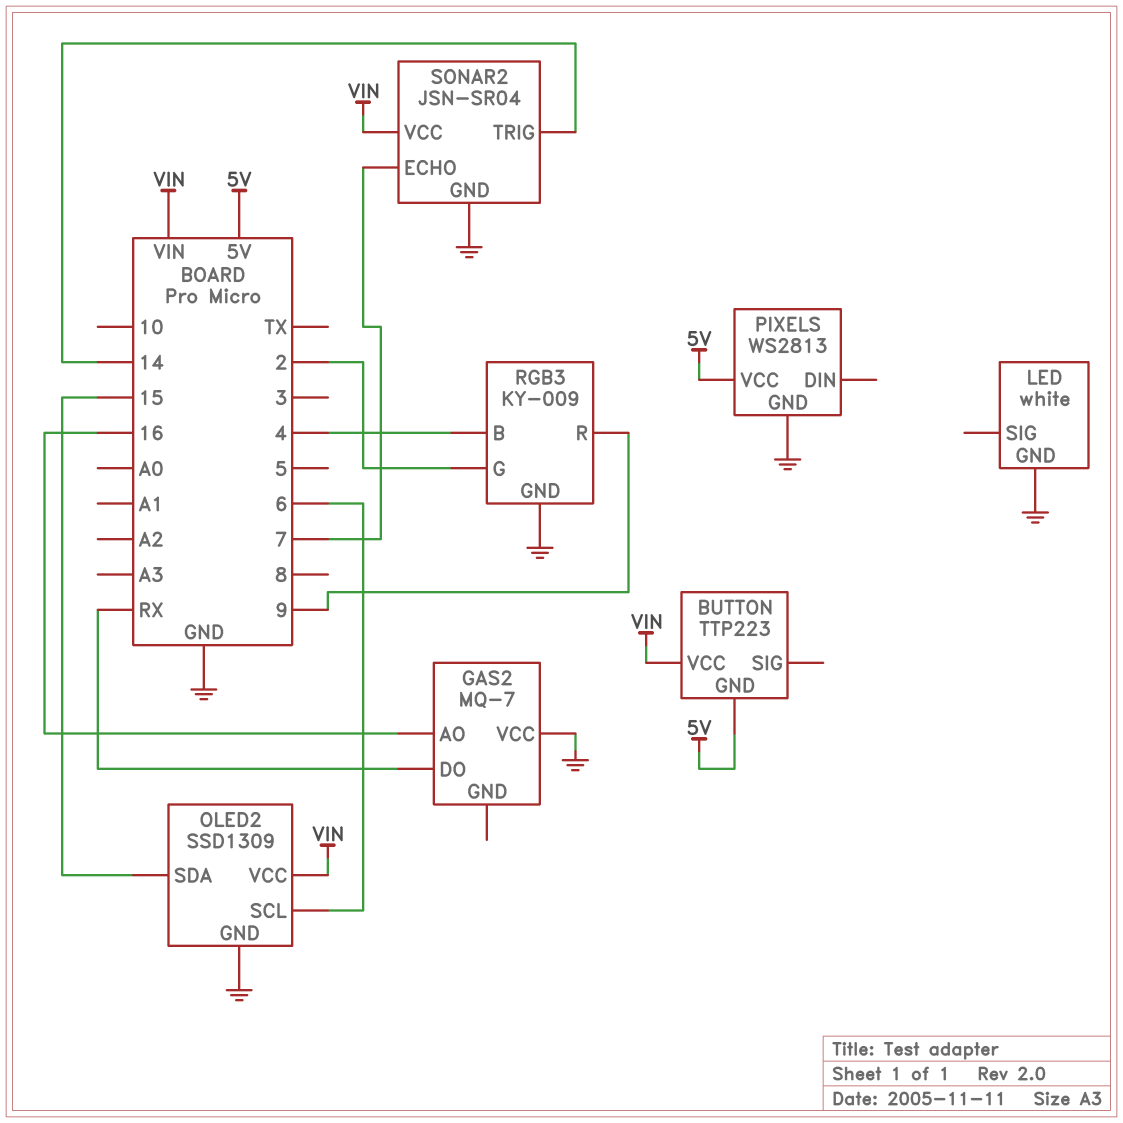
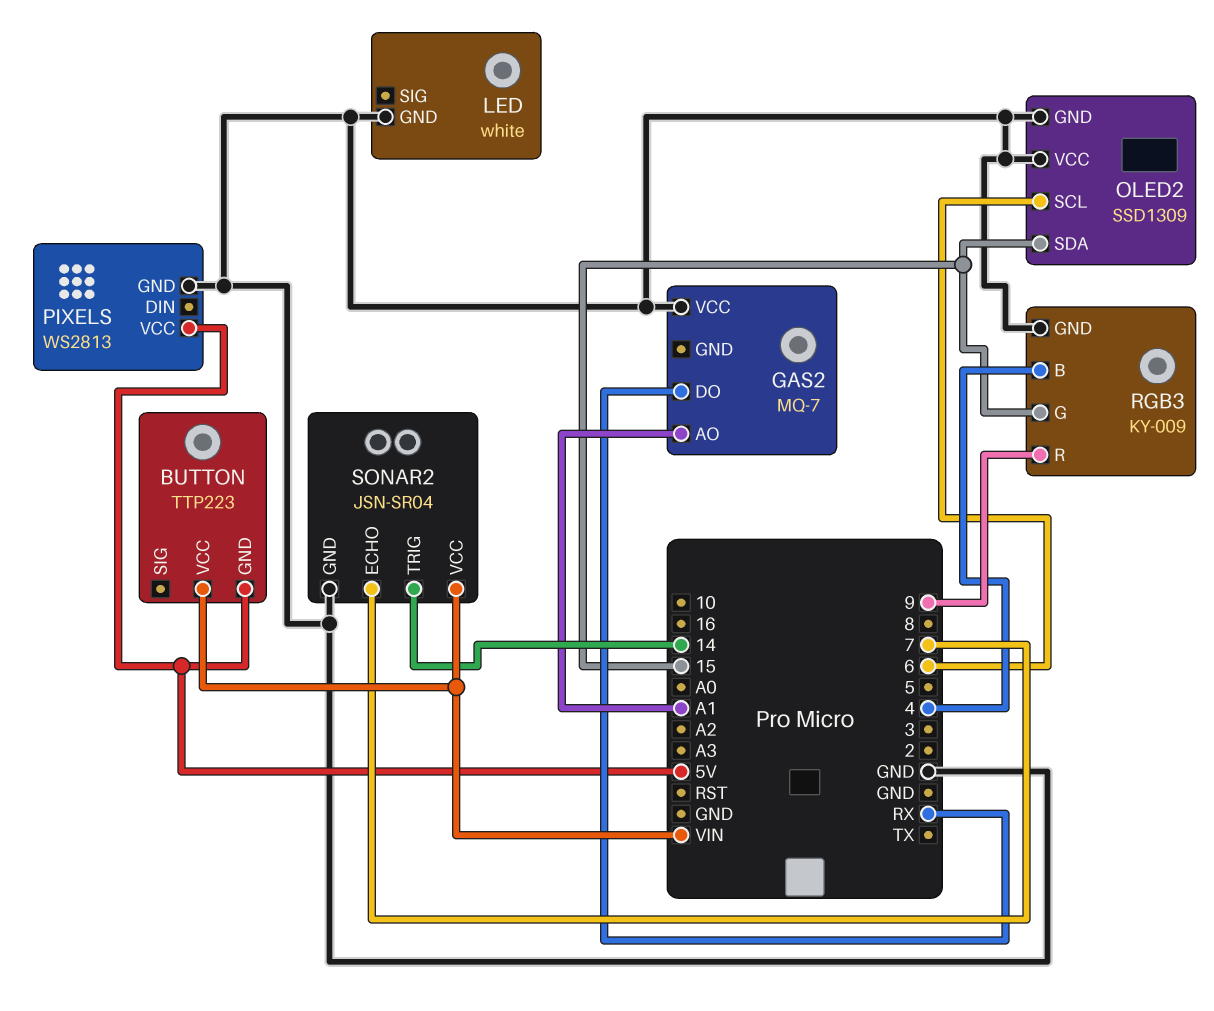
GAS2 pin AO: 16 -> A1
OLED2 pin VCC: VIN -> GND
RGB3 pin G: 2 -> 15

